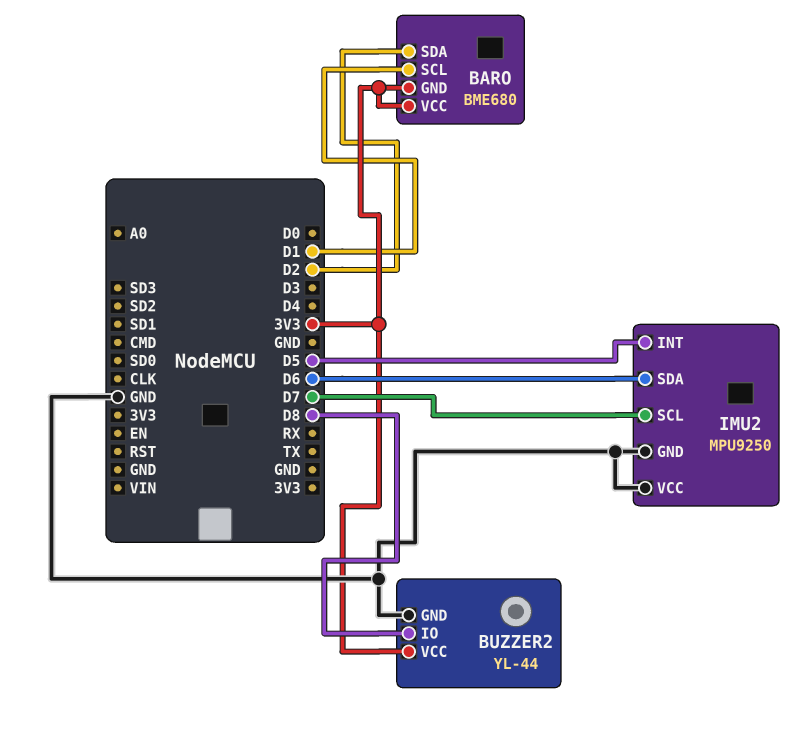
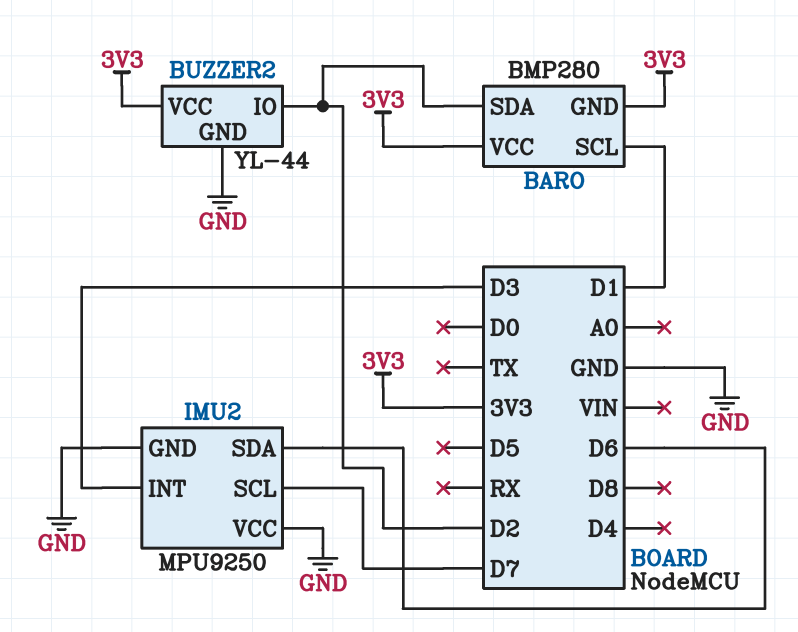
BARO: BME680 -> BMP280
BUZZER2 pin IO: D8 -> D2
IMU2 pin INT: D5 -> D3

